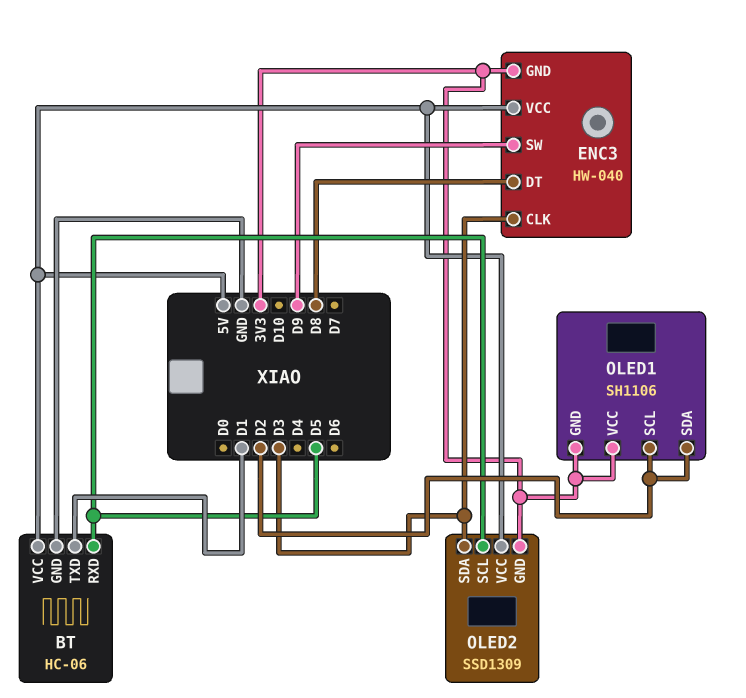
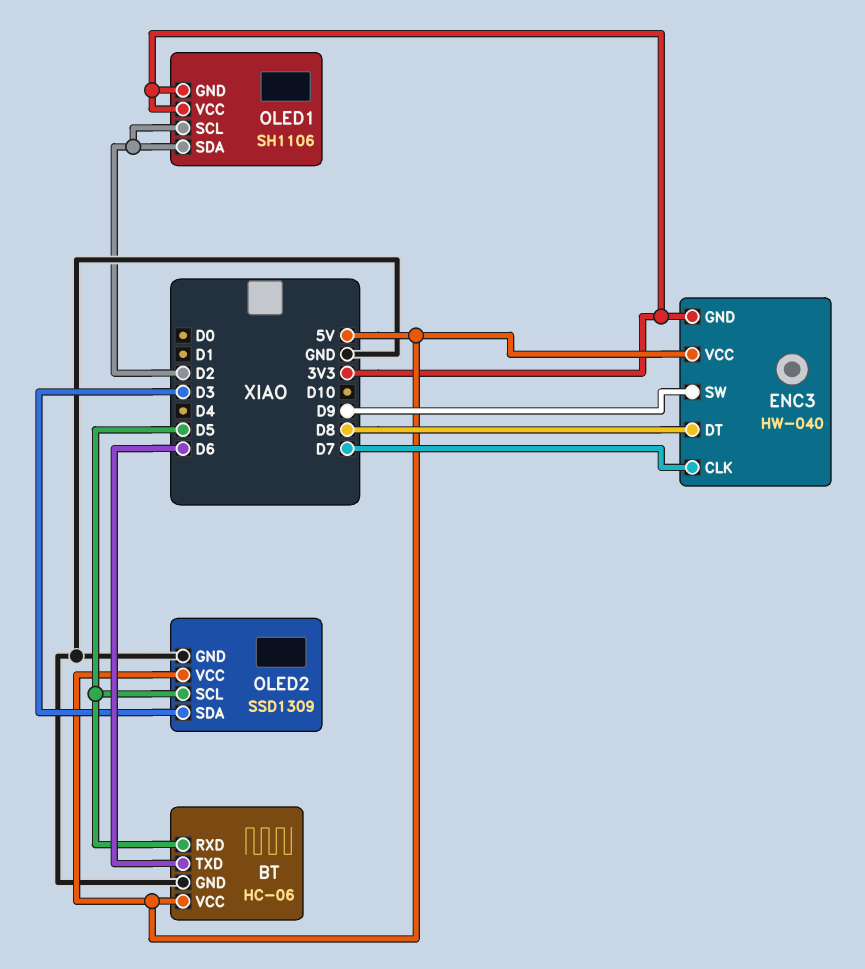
BT pin TXD: D1 -> D6
ENC3 pin CLK: D3 -> D7
OLED2 pin GND: 3V3 -> GND

